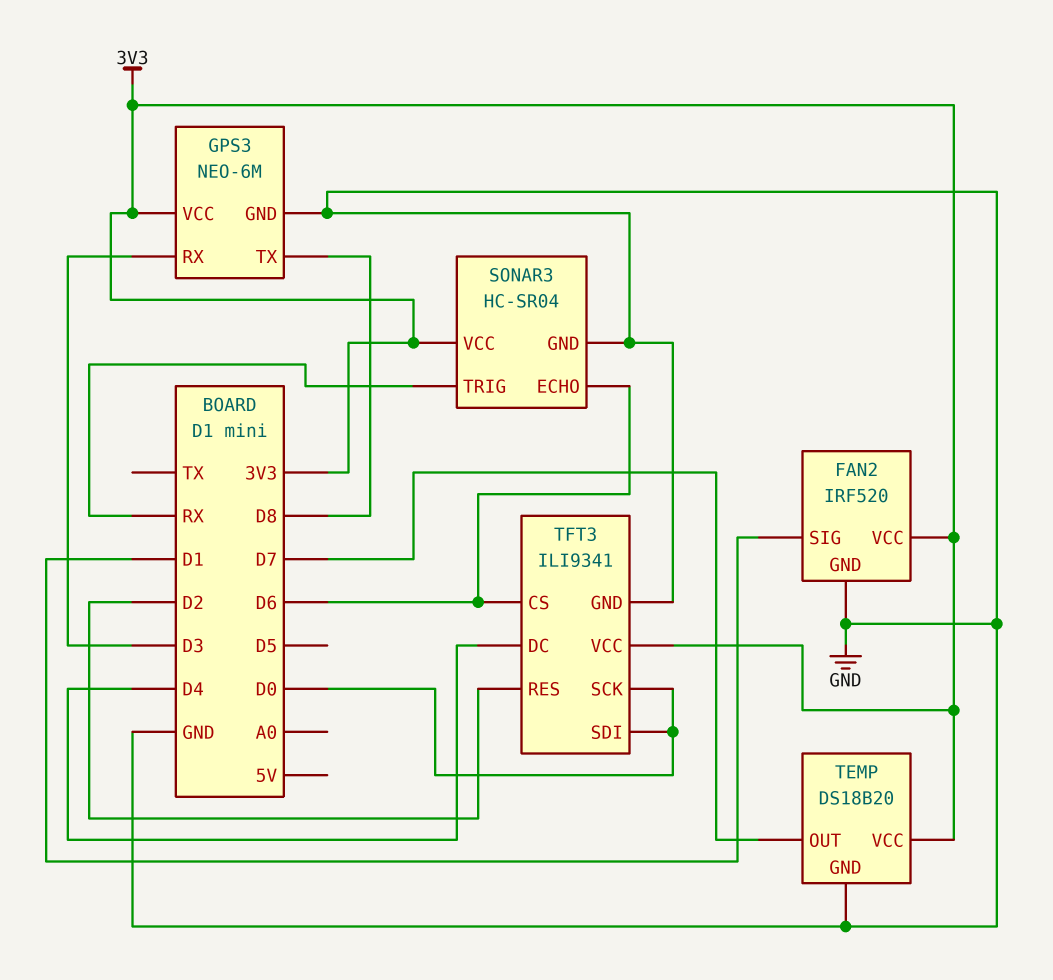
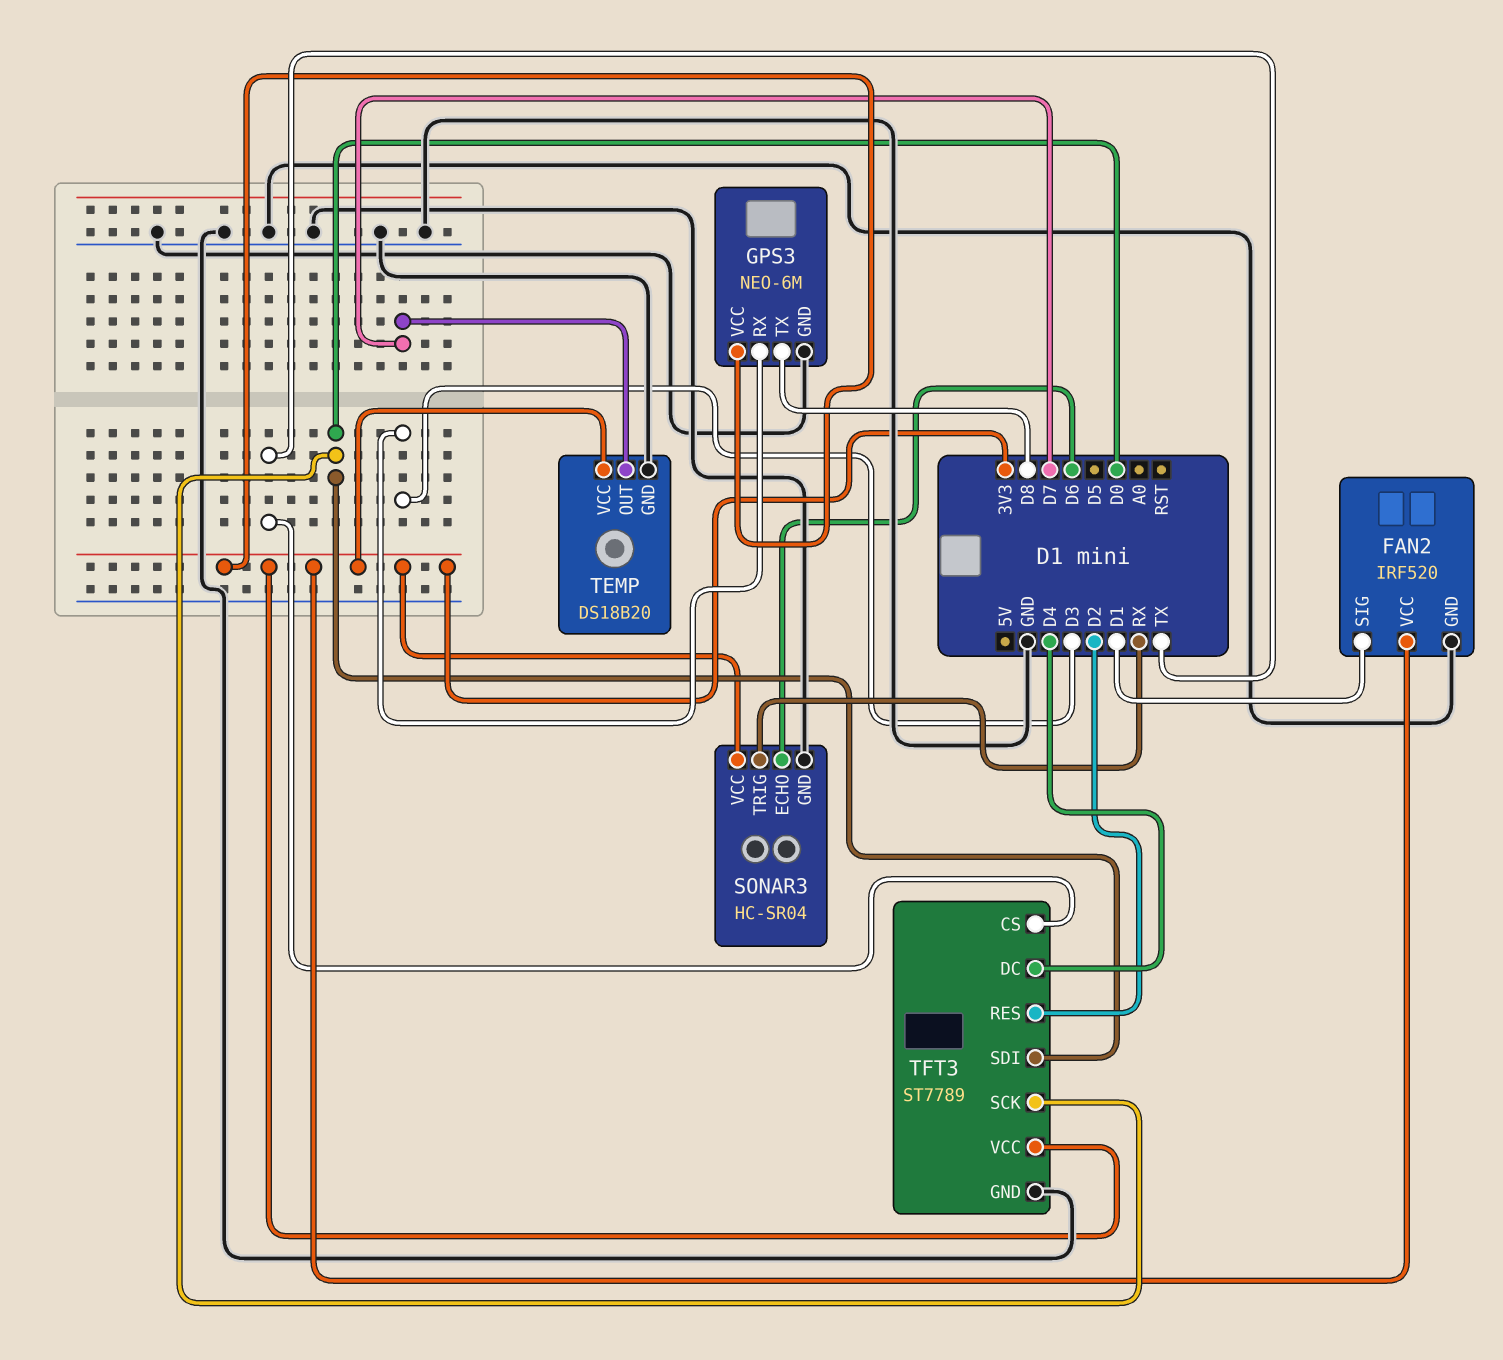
TFT3: ILI9341 -> ST7789
TFT3 pin CS: D6 -> TX

